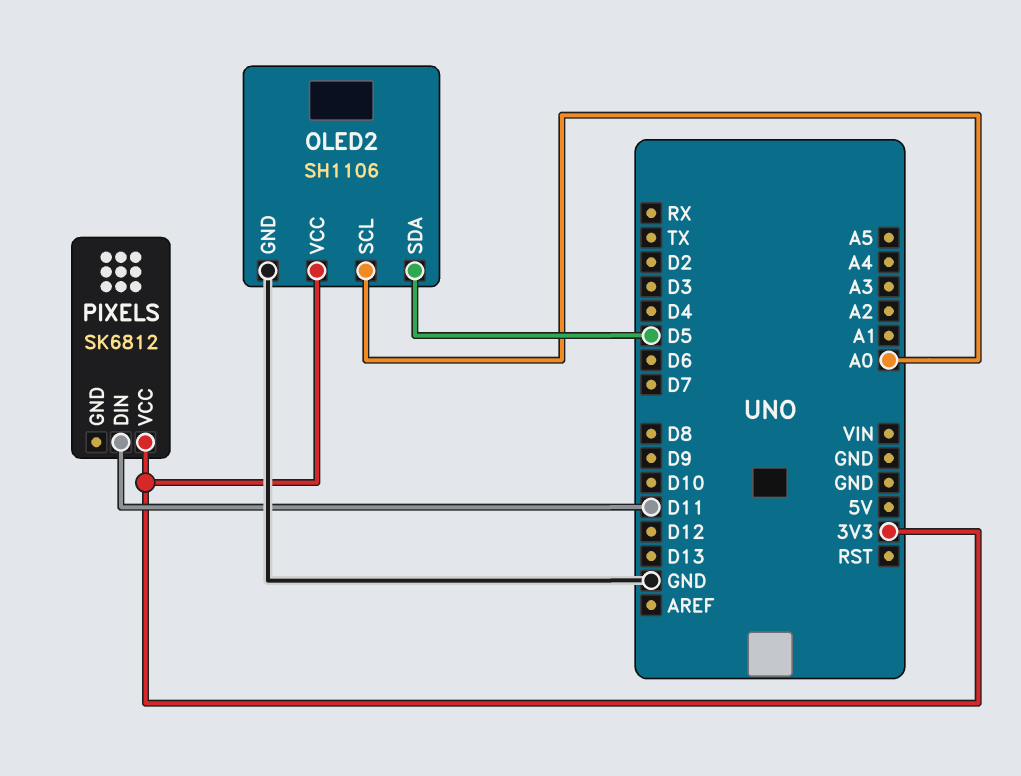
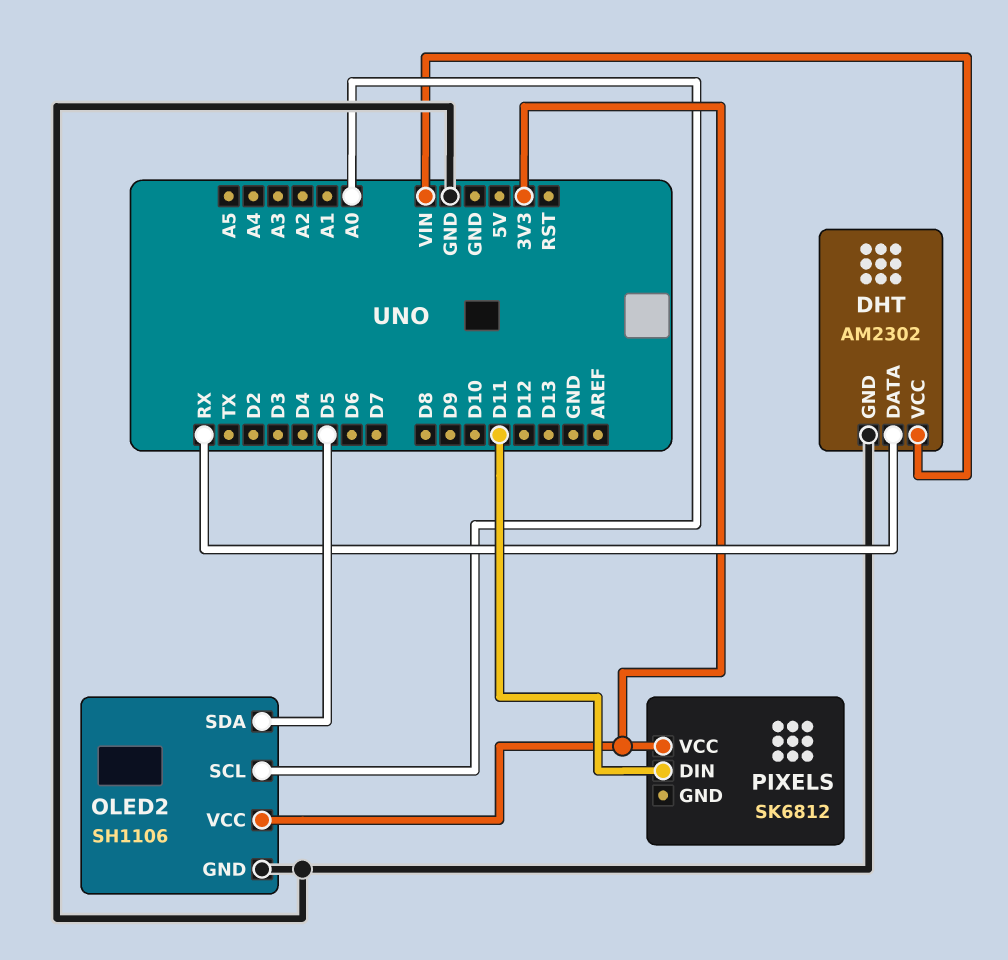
DHT: none -> AM2302
DHT pin DATA: none -> RX
DHT pin GND: none -> GND
DHT pin VCC: none -> VIN

